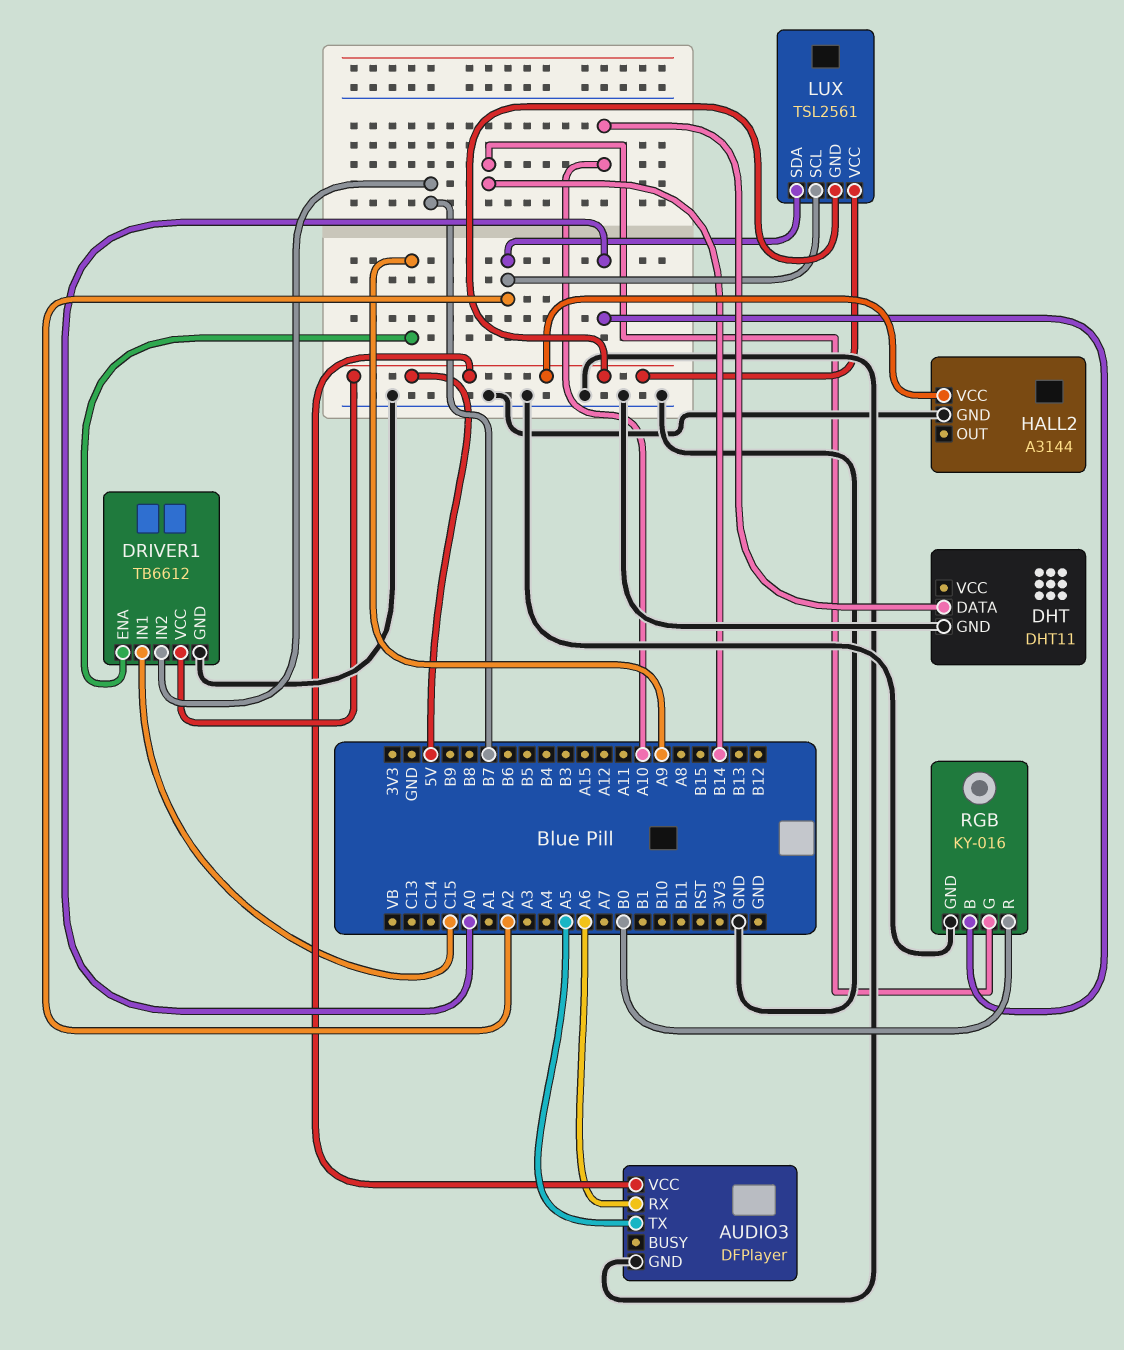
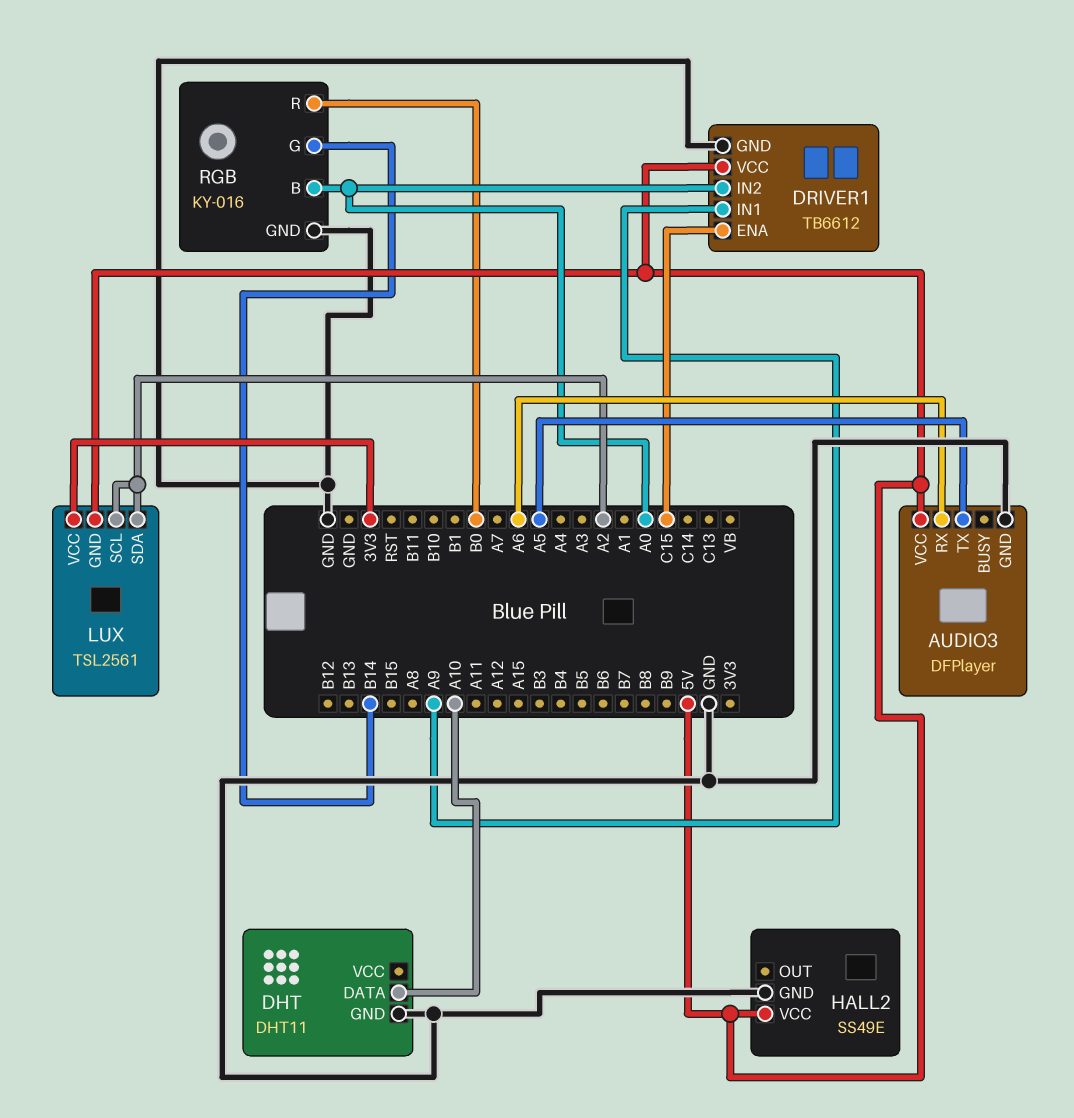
DRIVER1 pin ENA: A9 -> C15
DRIVER1 pin IN1: C15 -> A9
DRIVER1 pin IN2: B7 -> A0
HALL2: A3144 -> SS49E
LUX pin VCC: 5V -> 3V3

